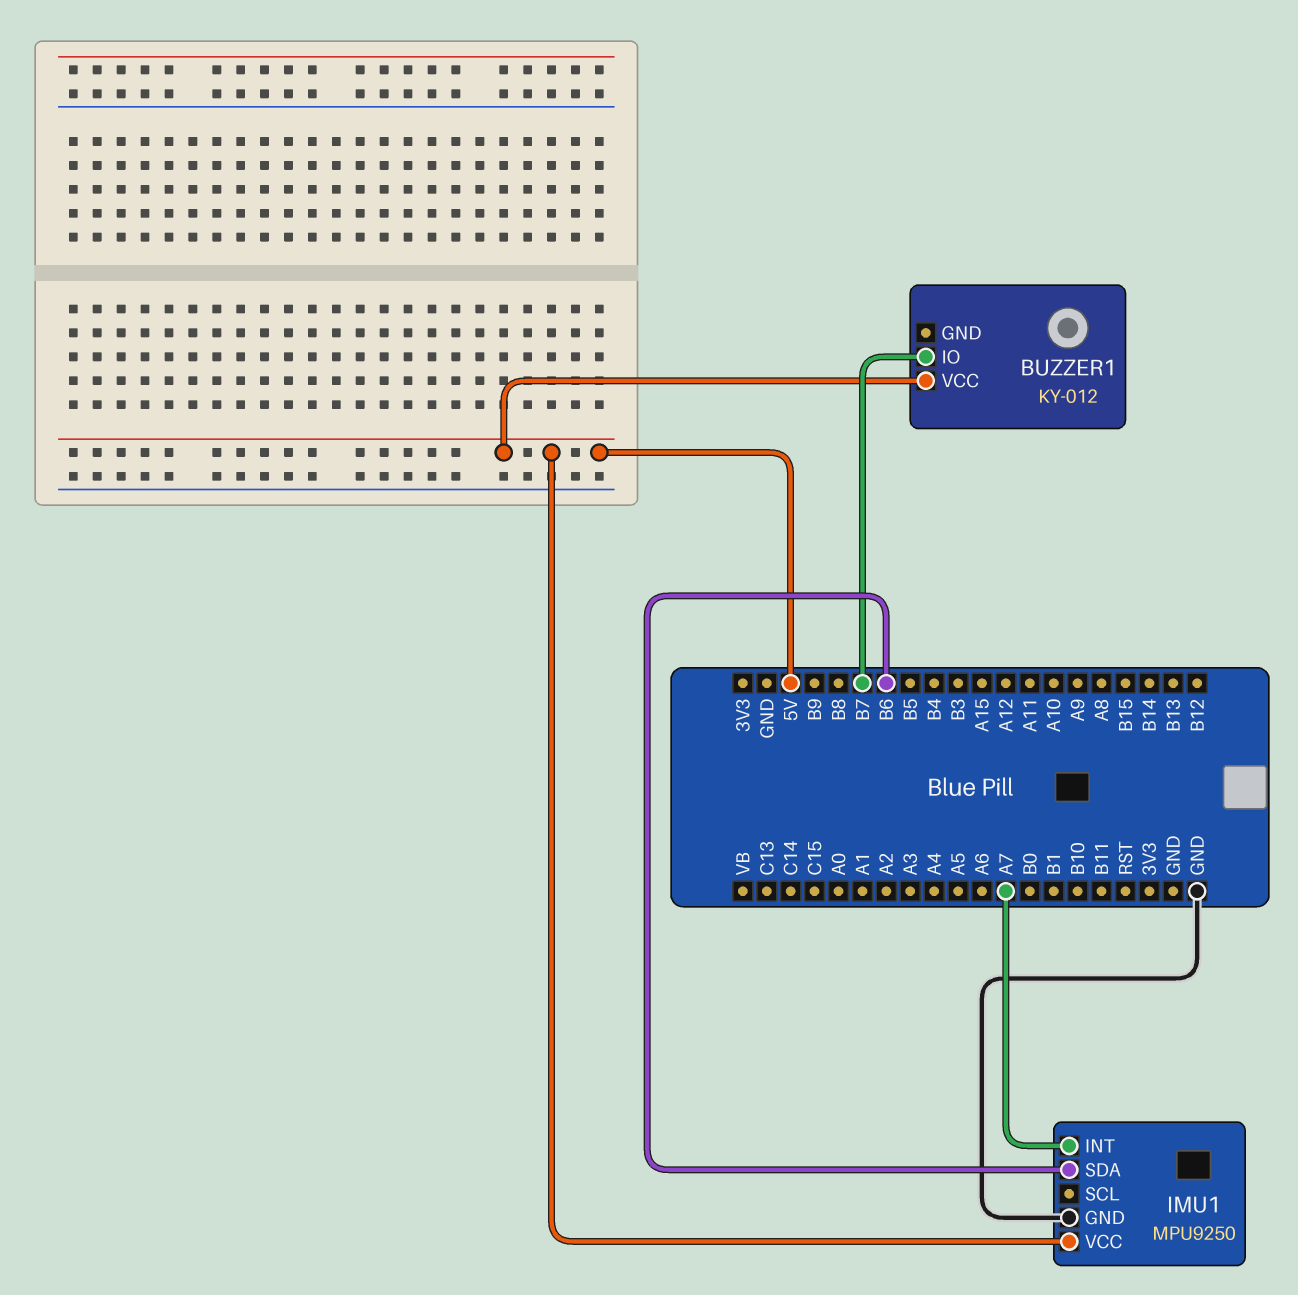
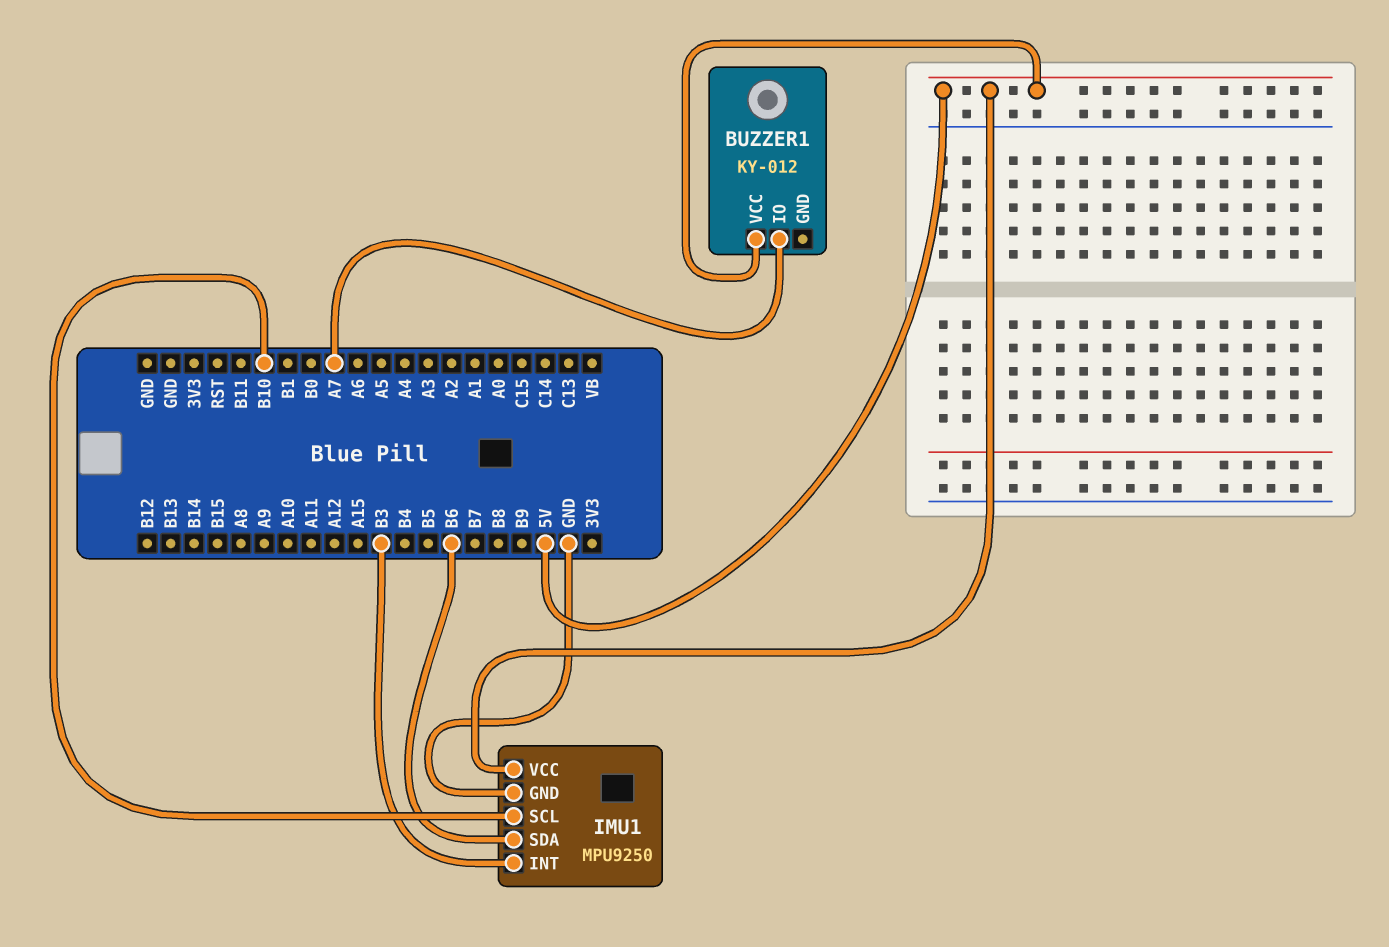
BUZZER1 pin IO: B7 -> A7
IMU1 pin INT: A7 -> B3
IMU1 pin SCL: none -> B10

